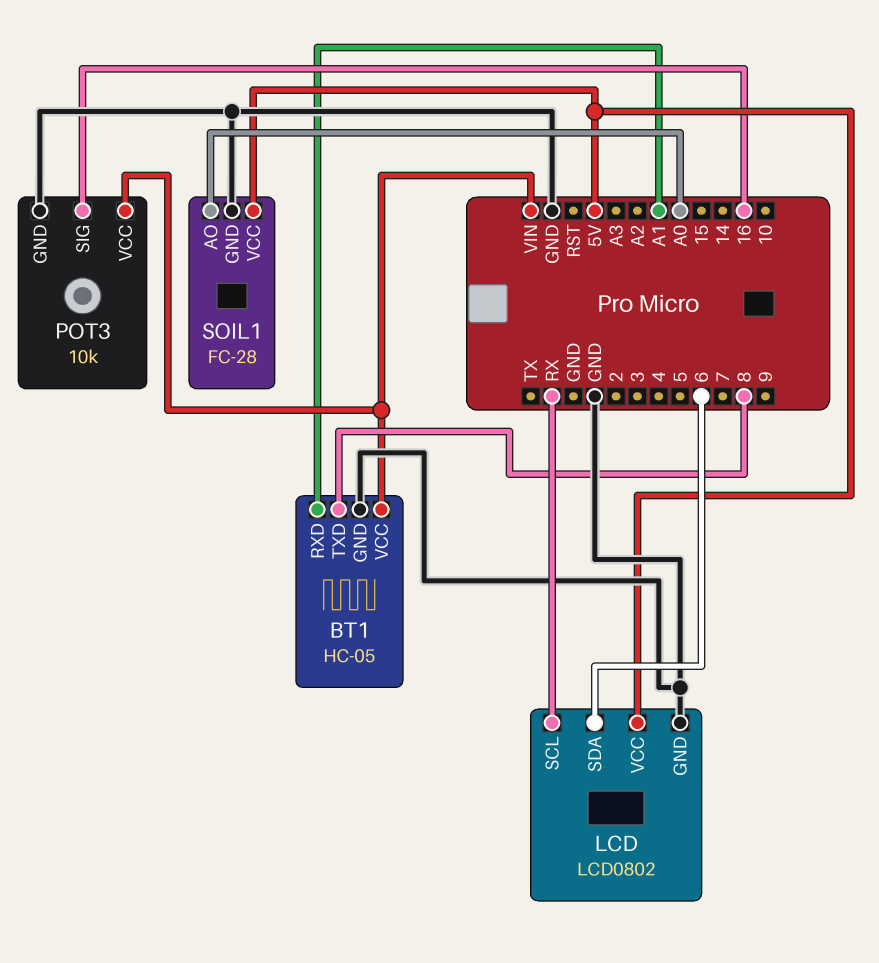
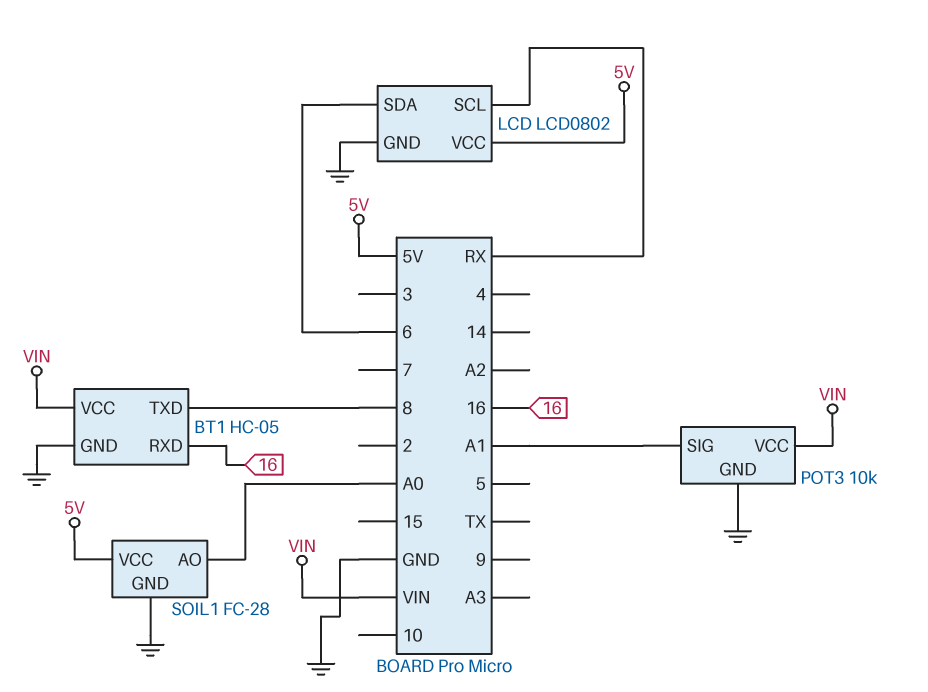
BT1 pin RXD: A1 -> 16
POT3 pin SIG: 16 -> A1

